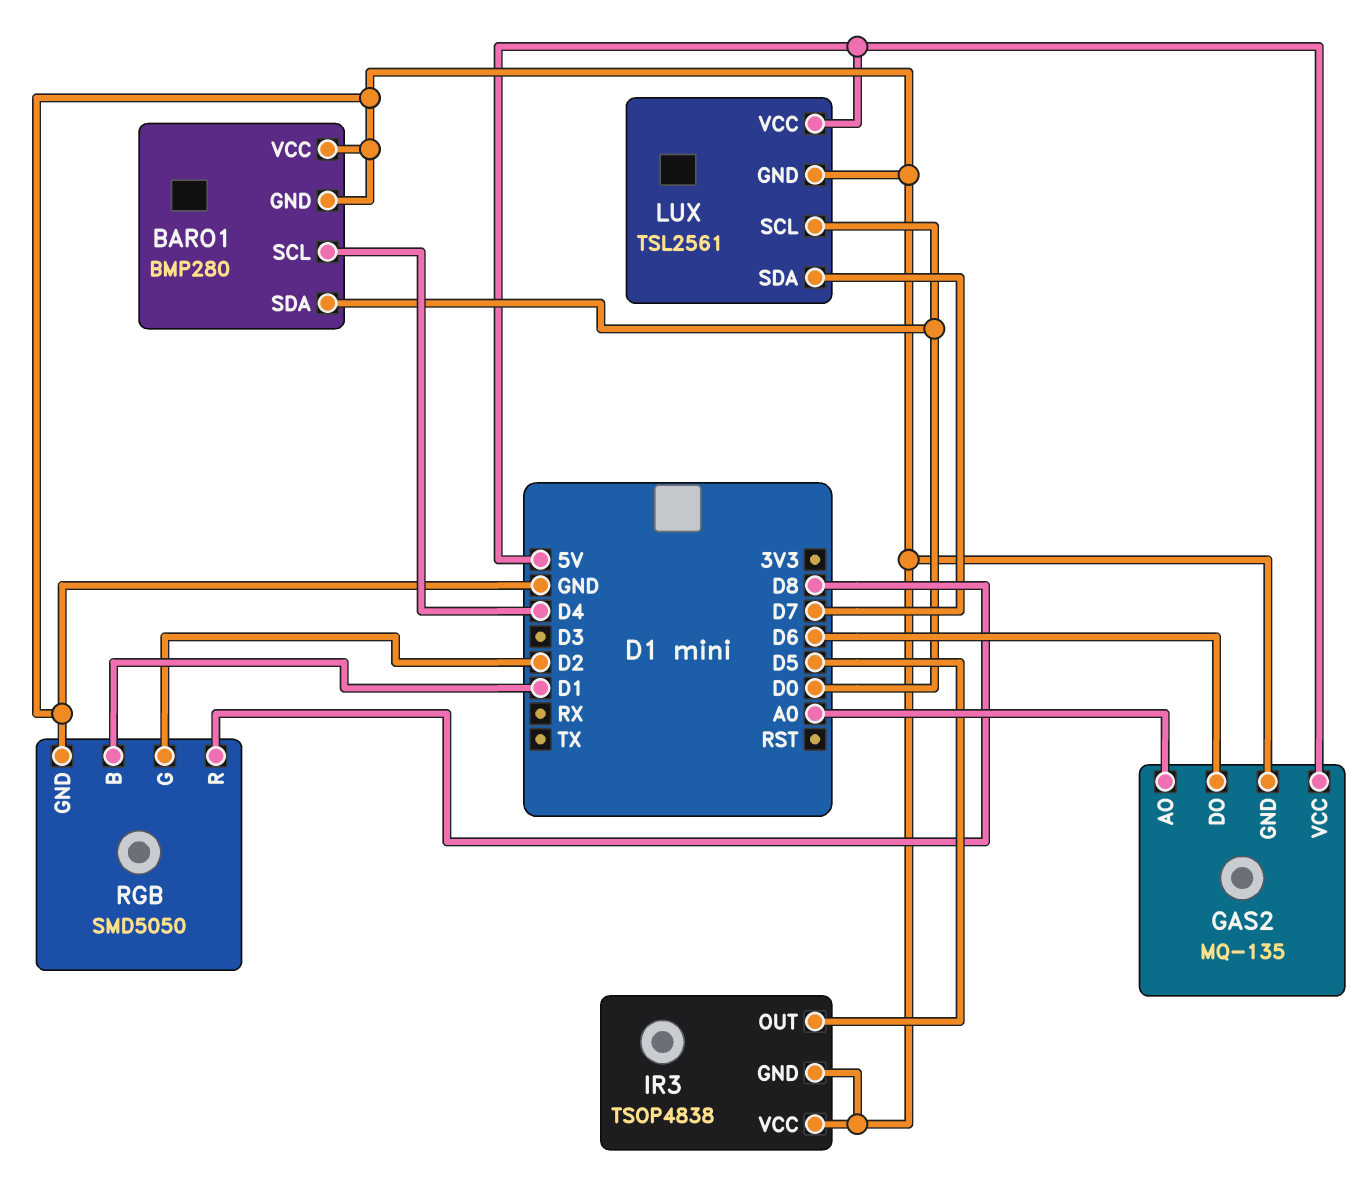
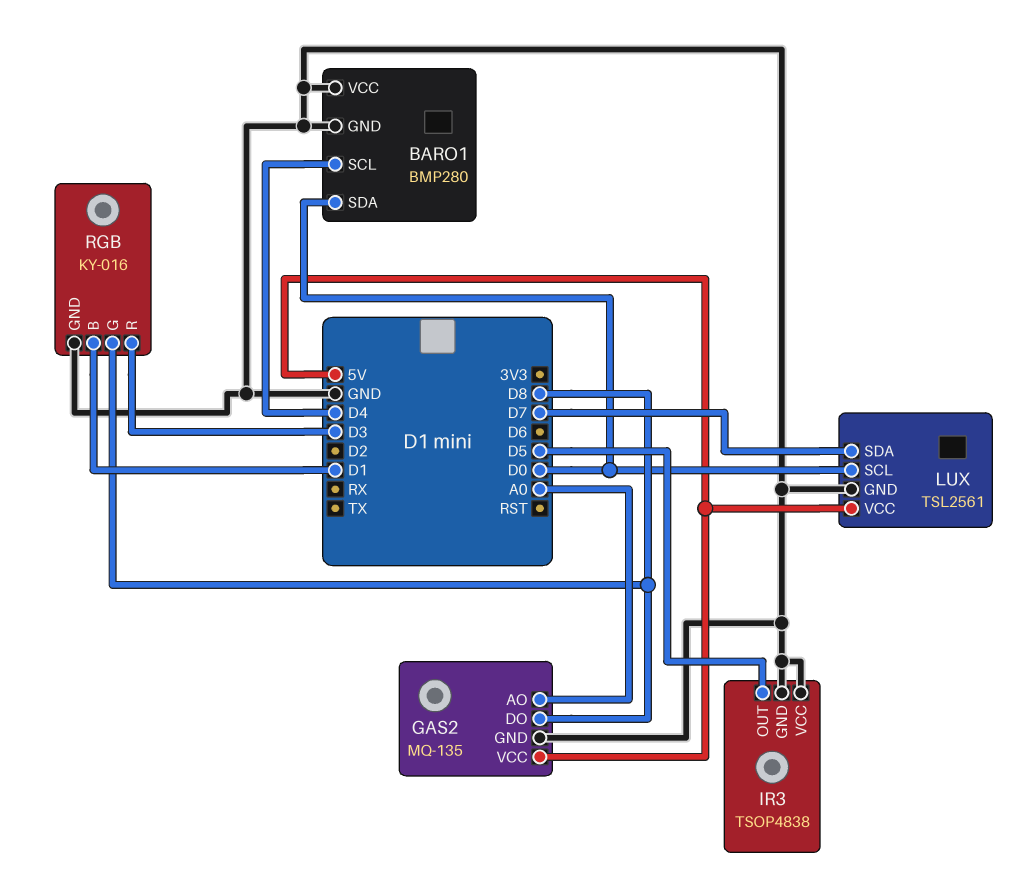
GAS2 pin DO: D6 -> D8
RGB: SMD5050 -> KY-016
RGB pin G: D2 -> D8
RGB pin R: D8 -> D3

